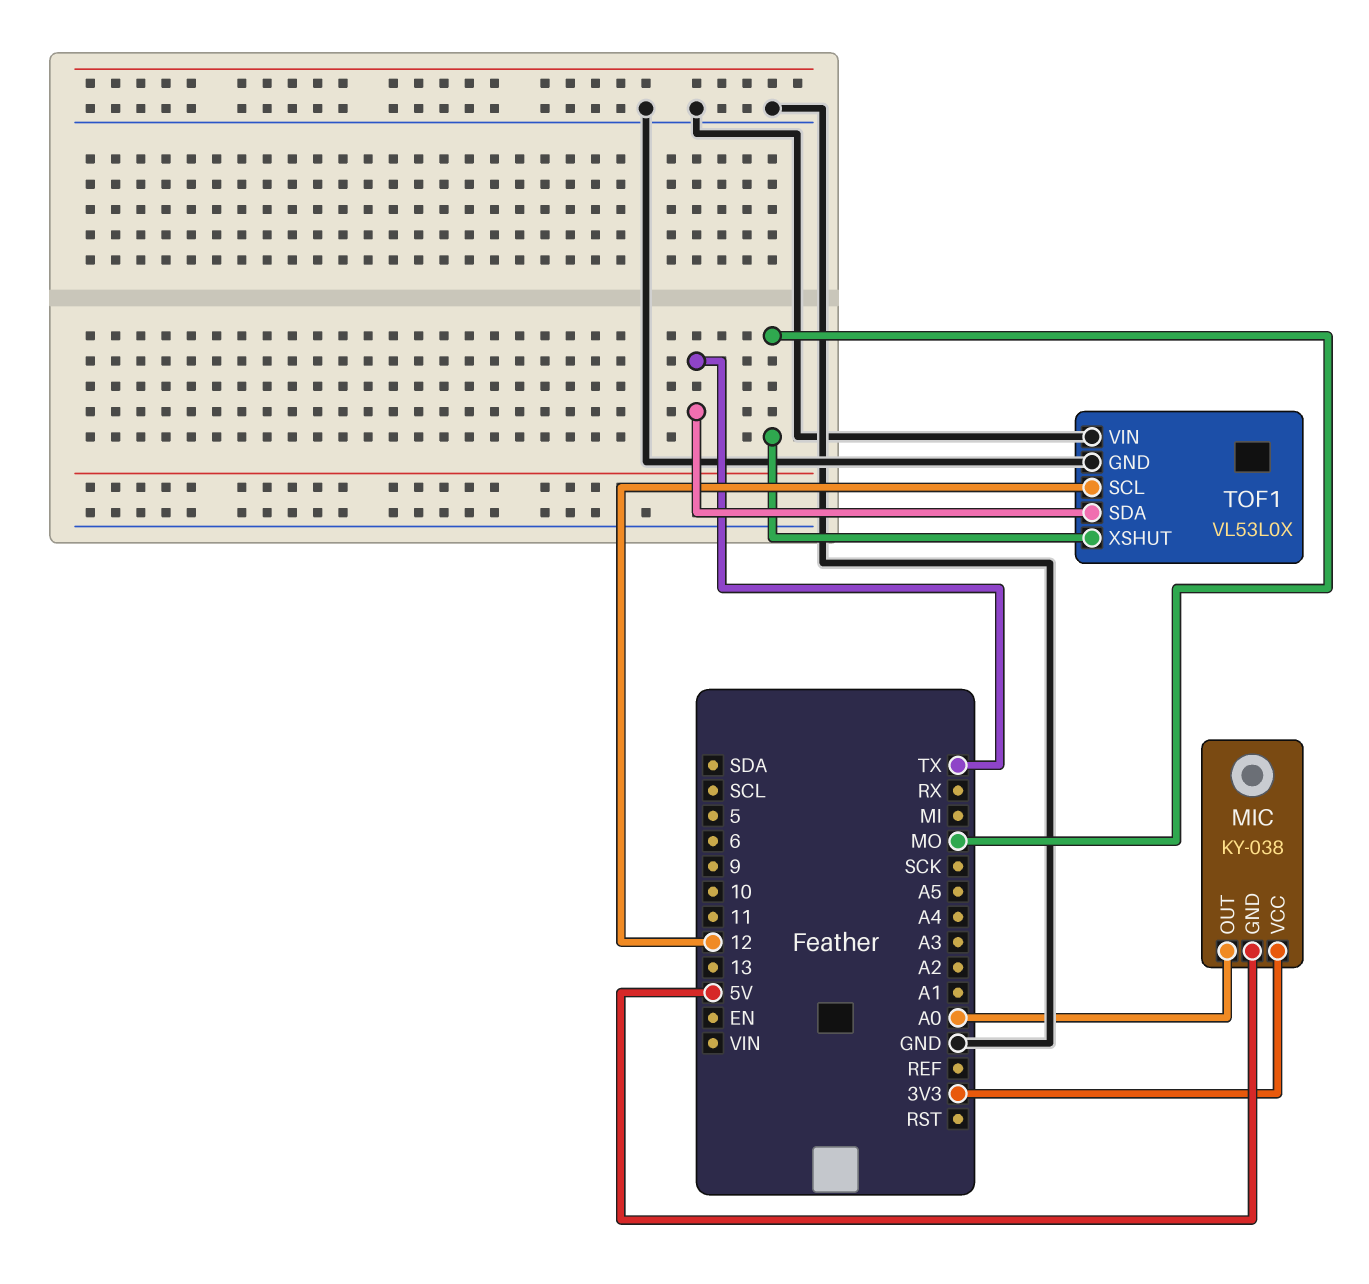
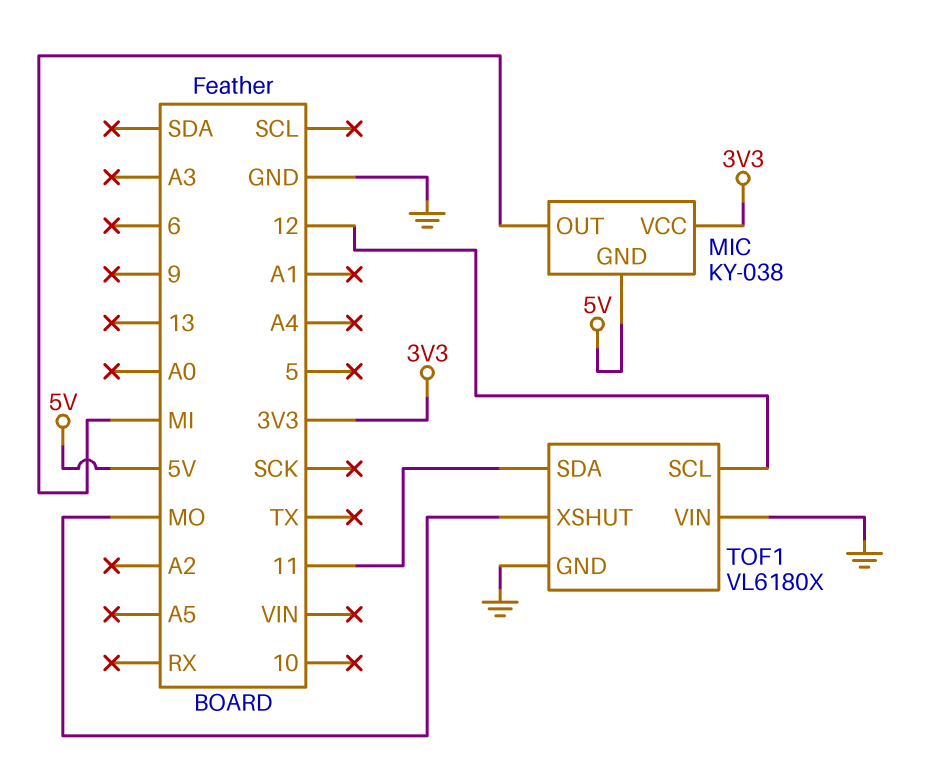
MIC pin OUT: A0 -> MI
TOF1: VL53L0X -> VL6180X
TOF1 pin SDA: TX -> 11

